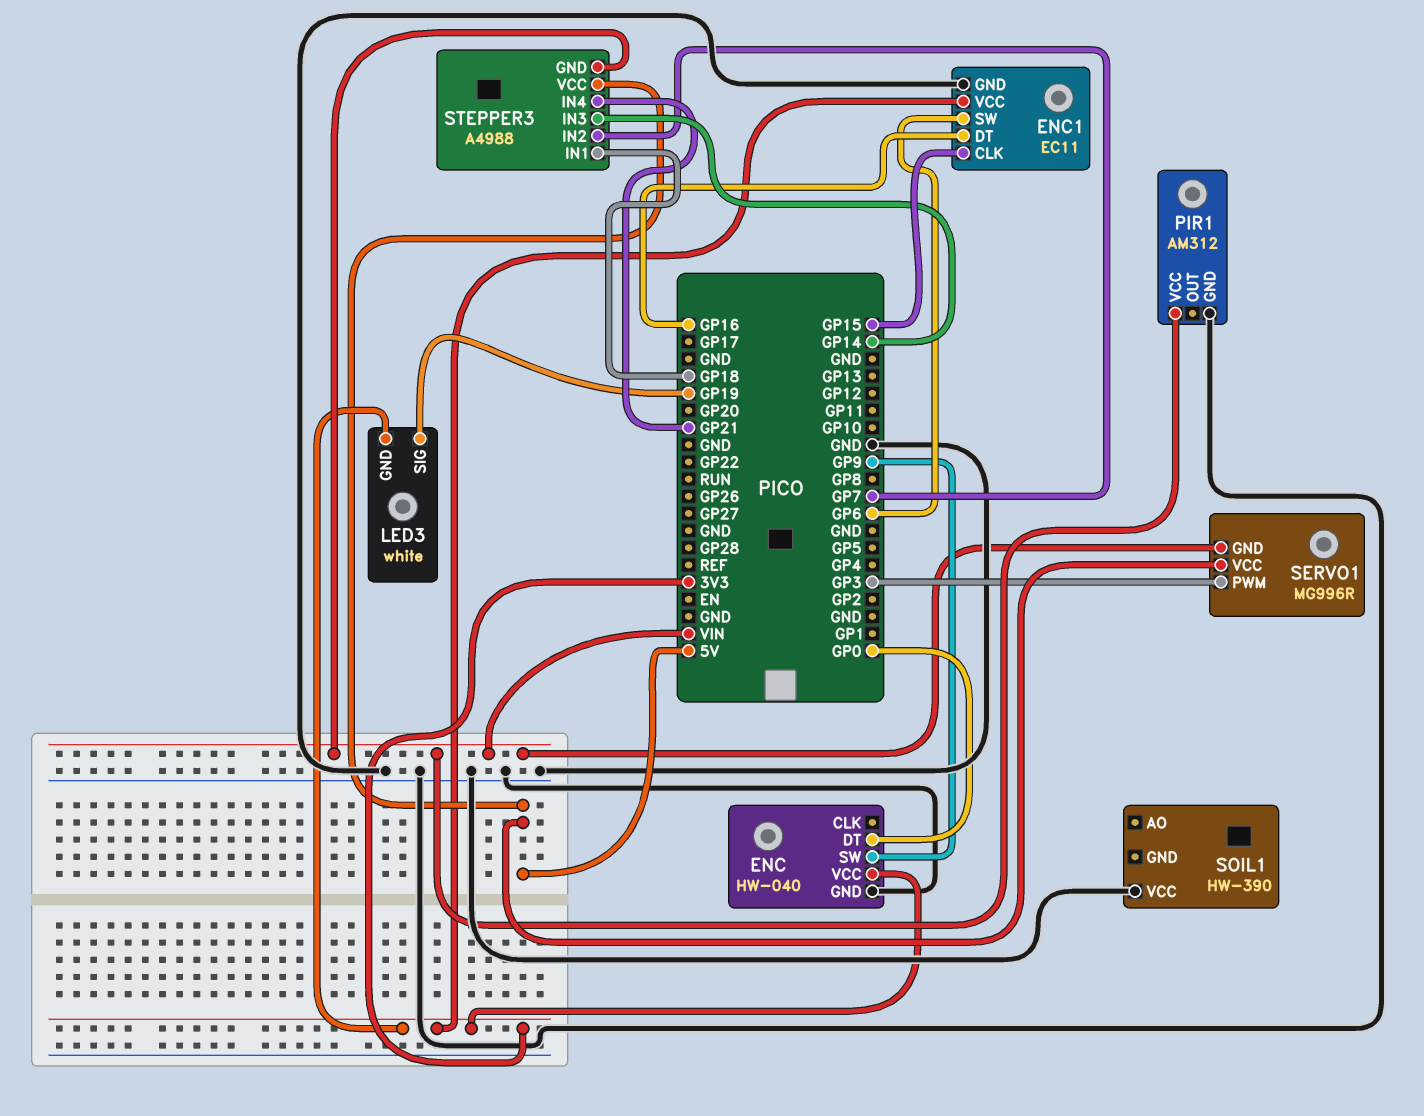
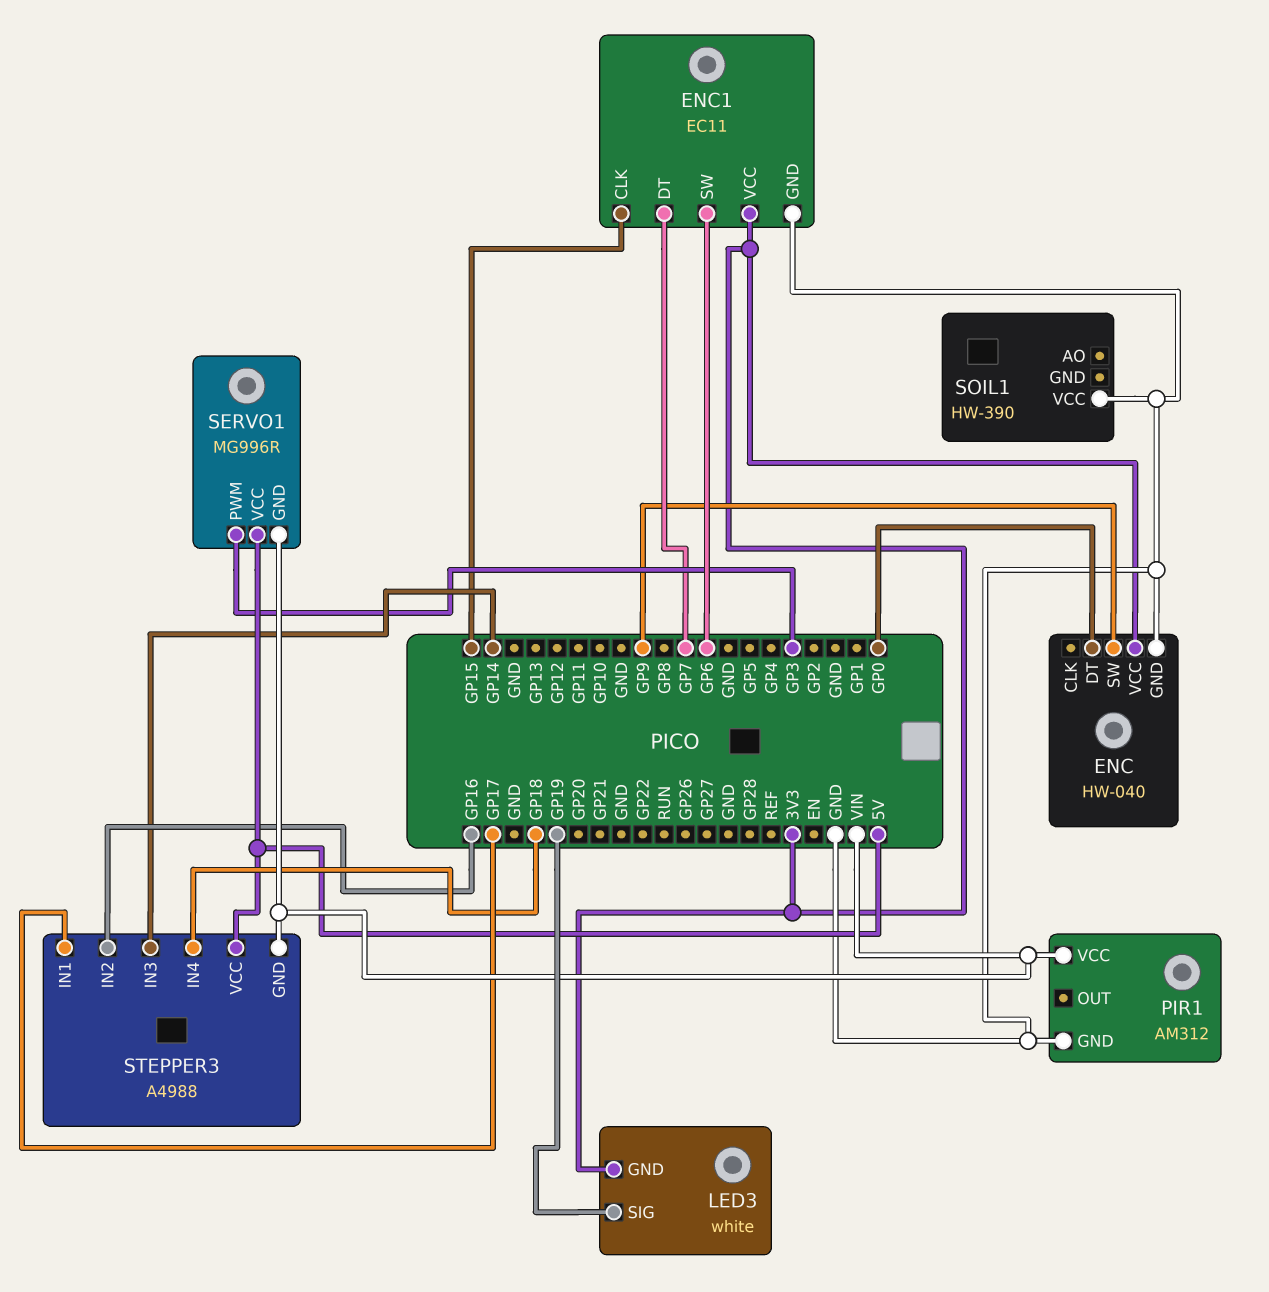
ENC1 pin DT: GP16 -> GP7
STEPPER3 pin IN1: GP18 -> GP17
STEPPER3 pin IN2: GP7 -> GP16
STEPPER3 pin IN4: GP21 -> GP18

